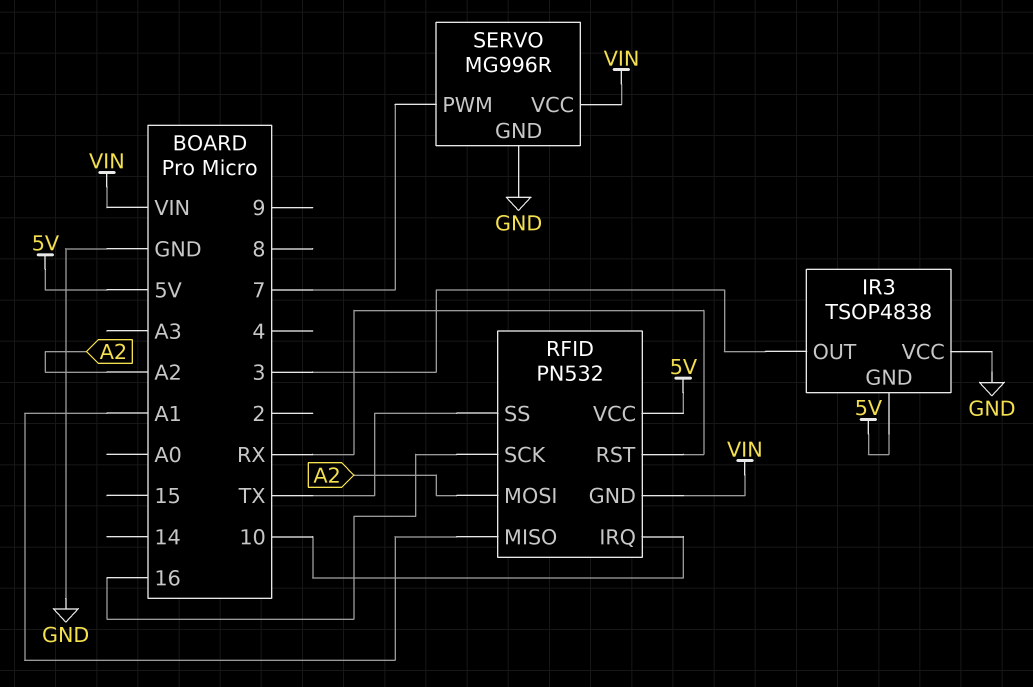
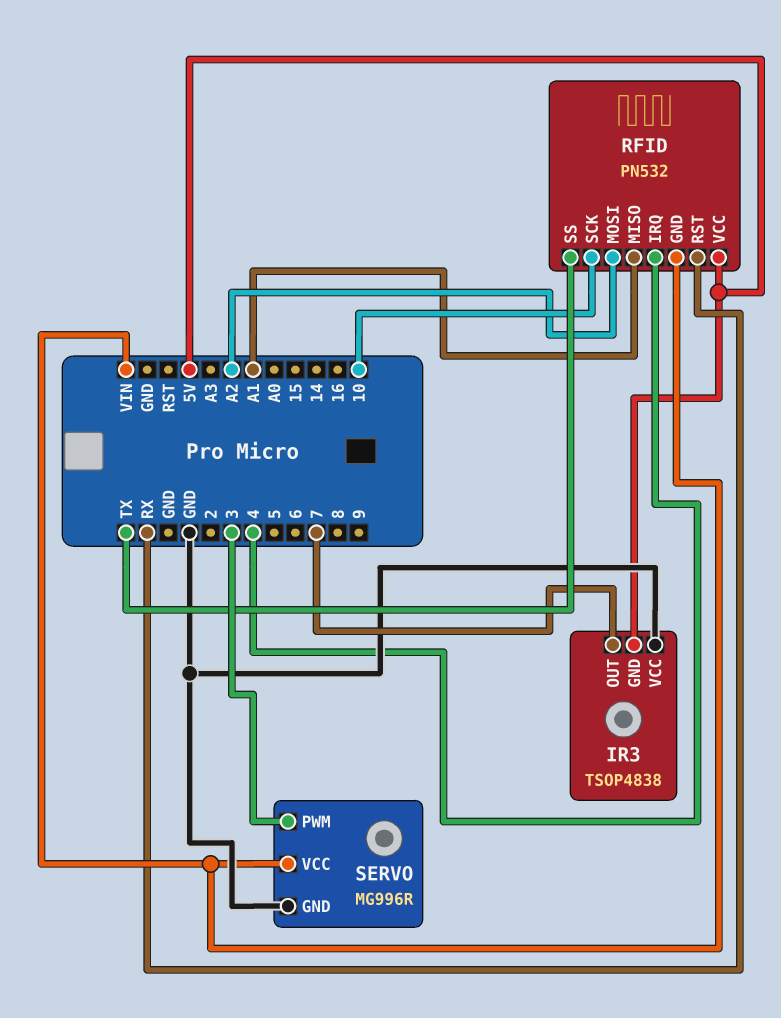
IR3 pin OUT: 3 -> 7
RFID pin IRQ: 10 -> 4
RFID pin SCK: 16 -> 10
SERVO pin PWM: 7 -> 3

